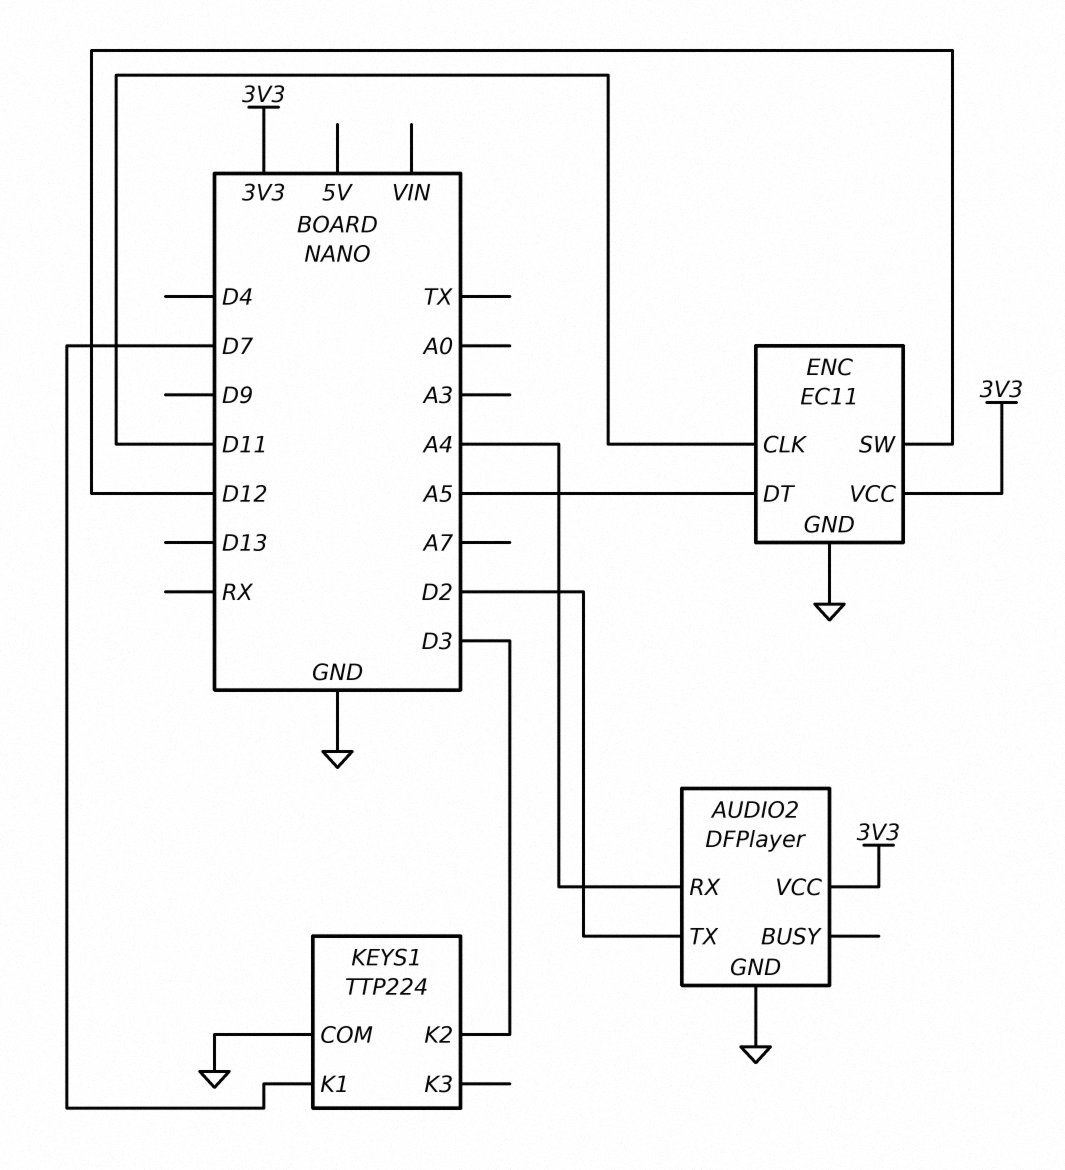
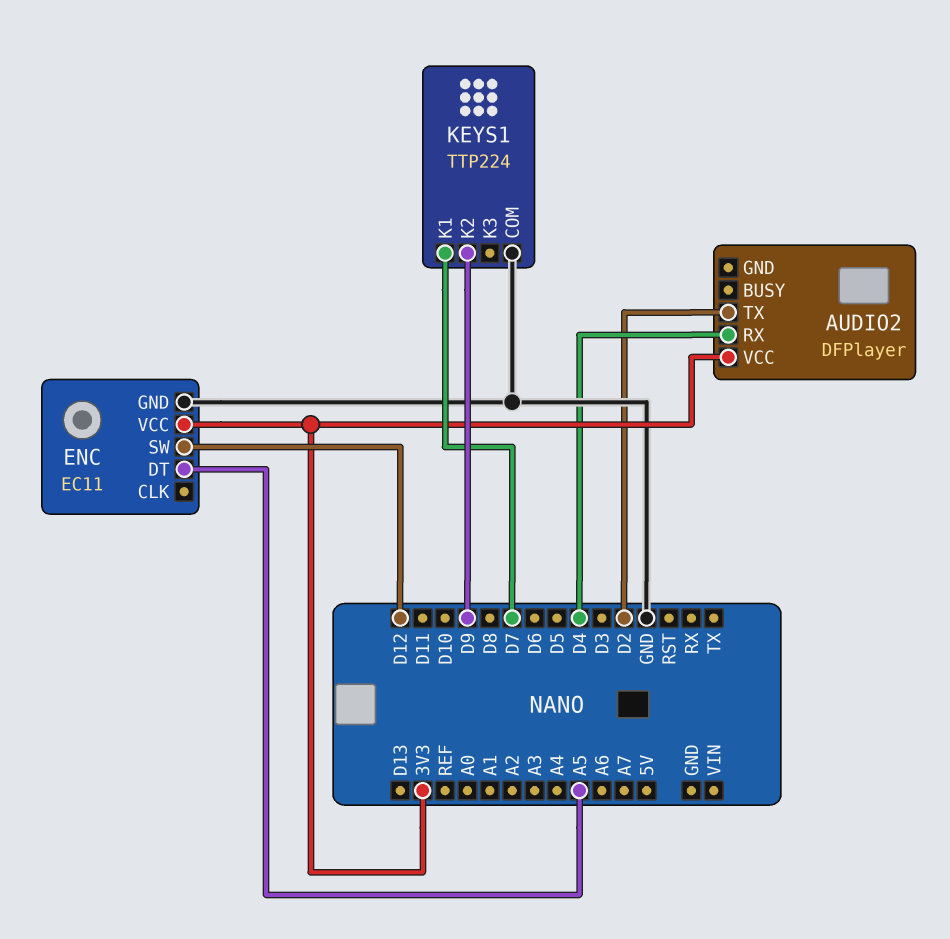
AUDIO2 pin GND: GND -> none
AUDIO2 pin RX: A4 -> D4
ENC pin CLK: D11 -> none
KEYS1 pin K2: D3 -> D9

